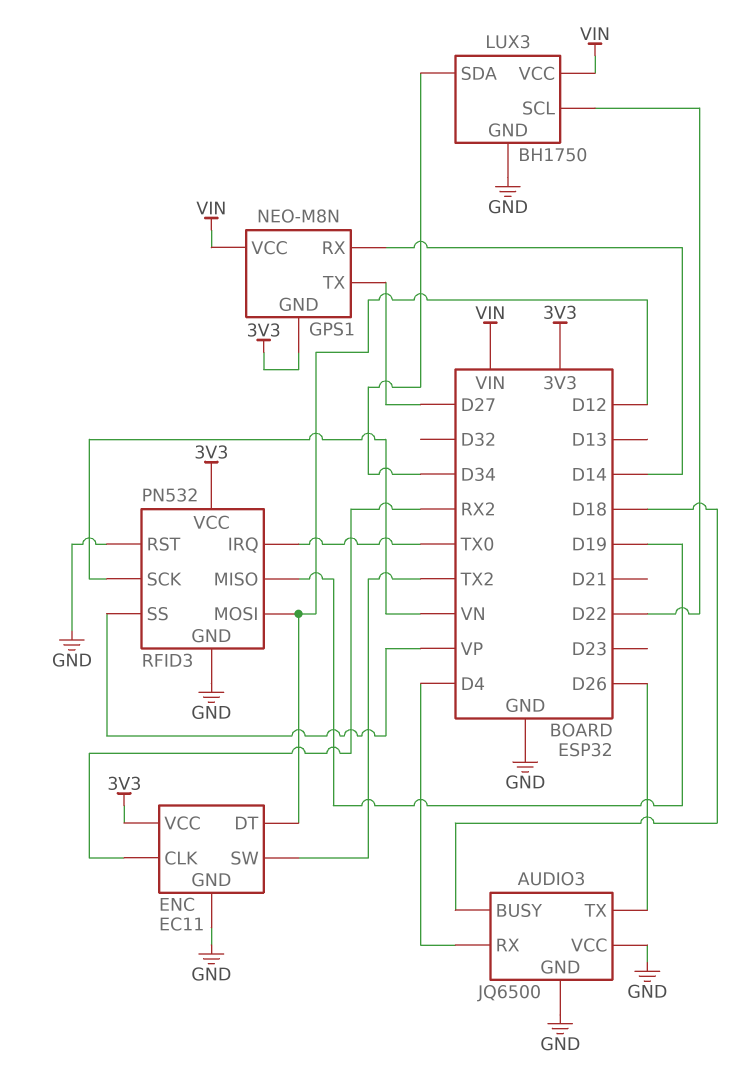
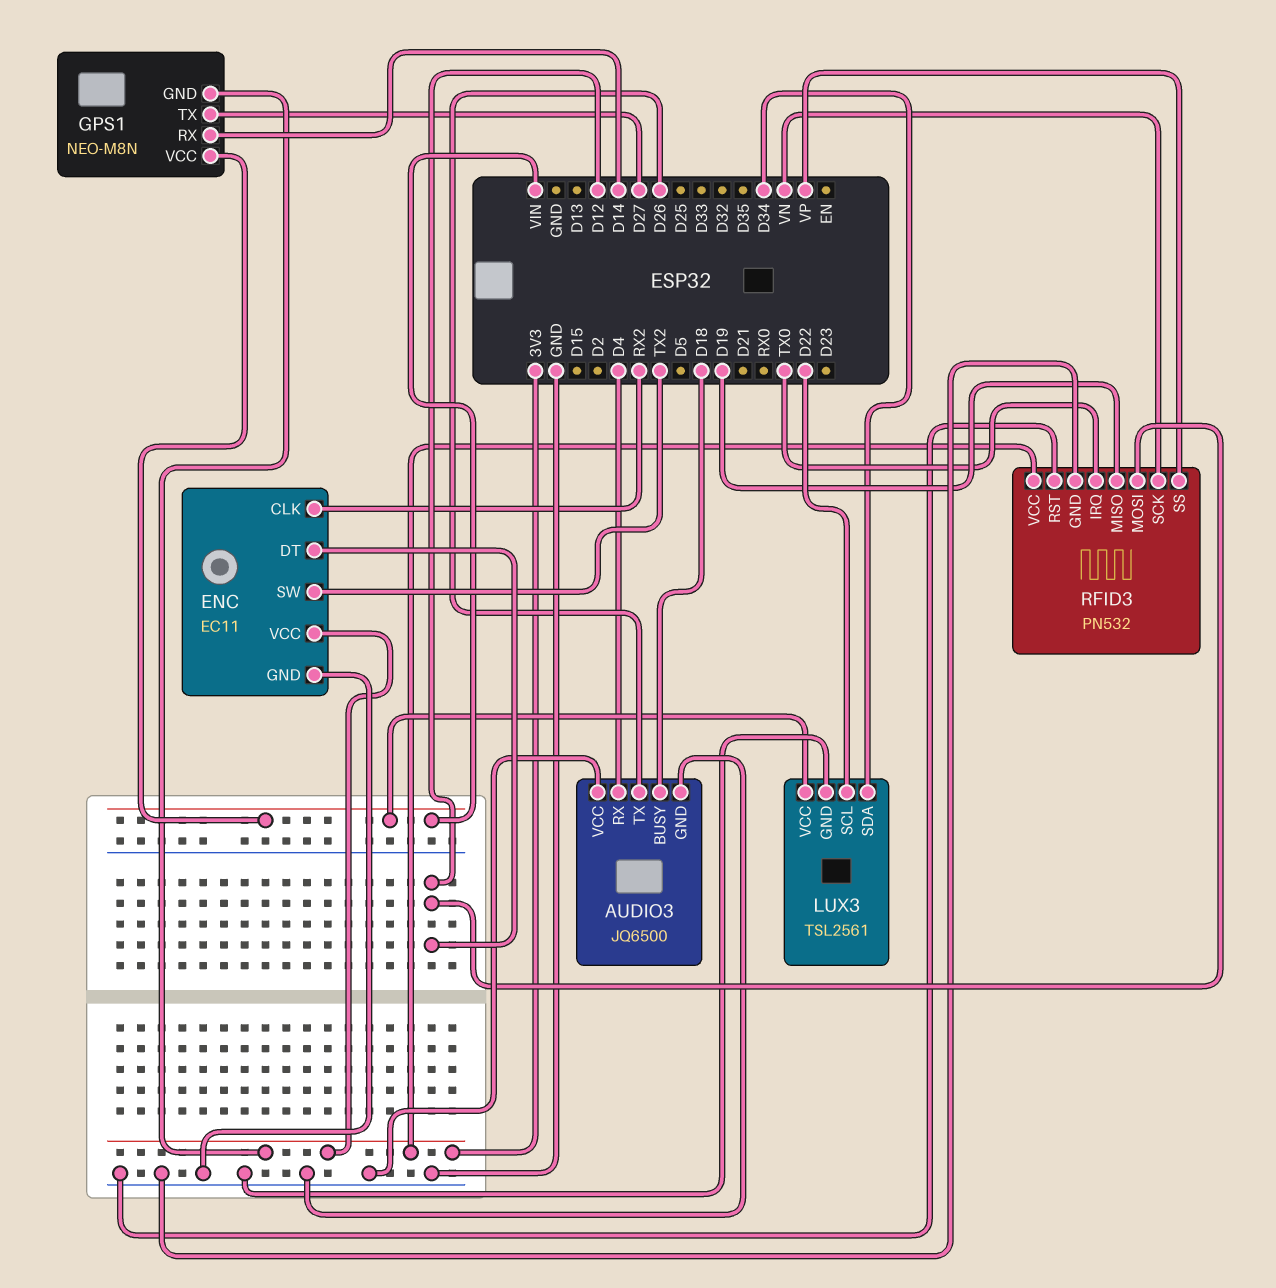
LUX3: BH1750 -> TSL2561

